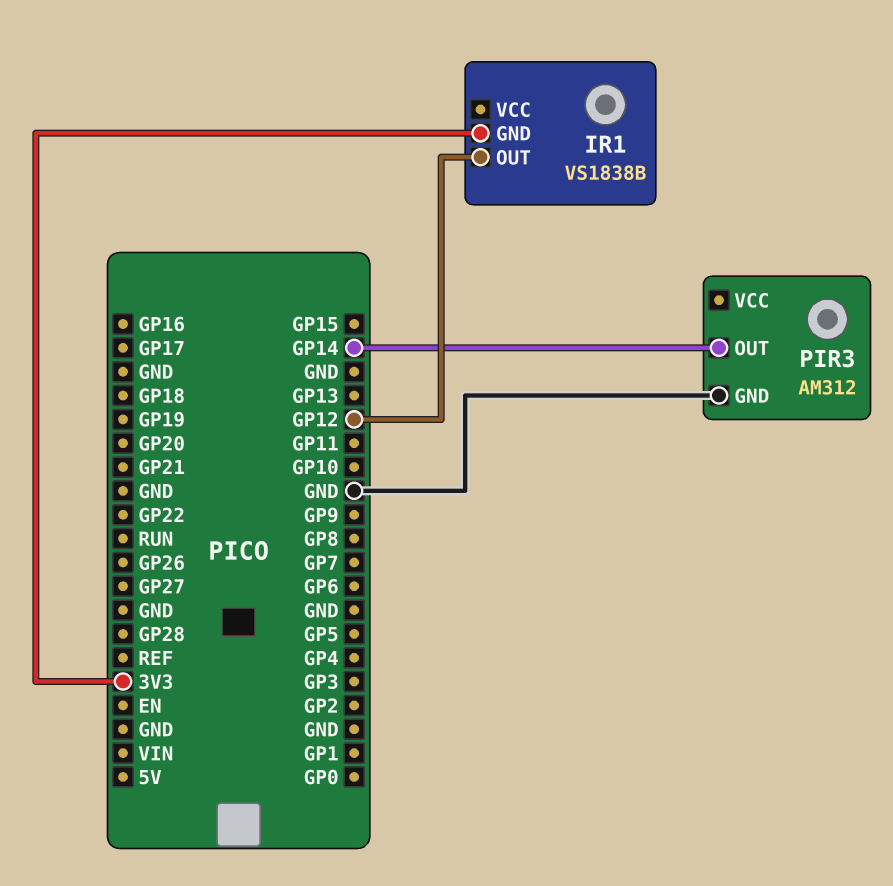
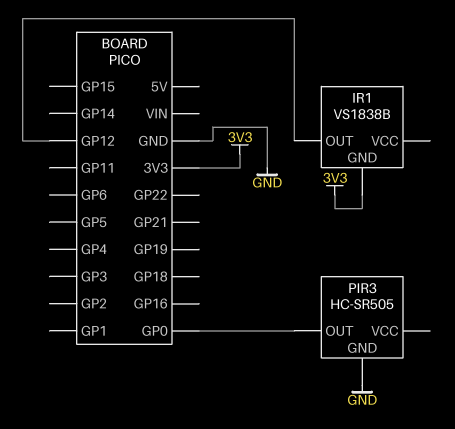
PIR3: AM312 -> HC-SR505
PIR3 pin OUT: GP14 -> GP0

